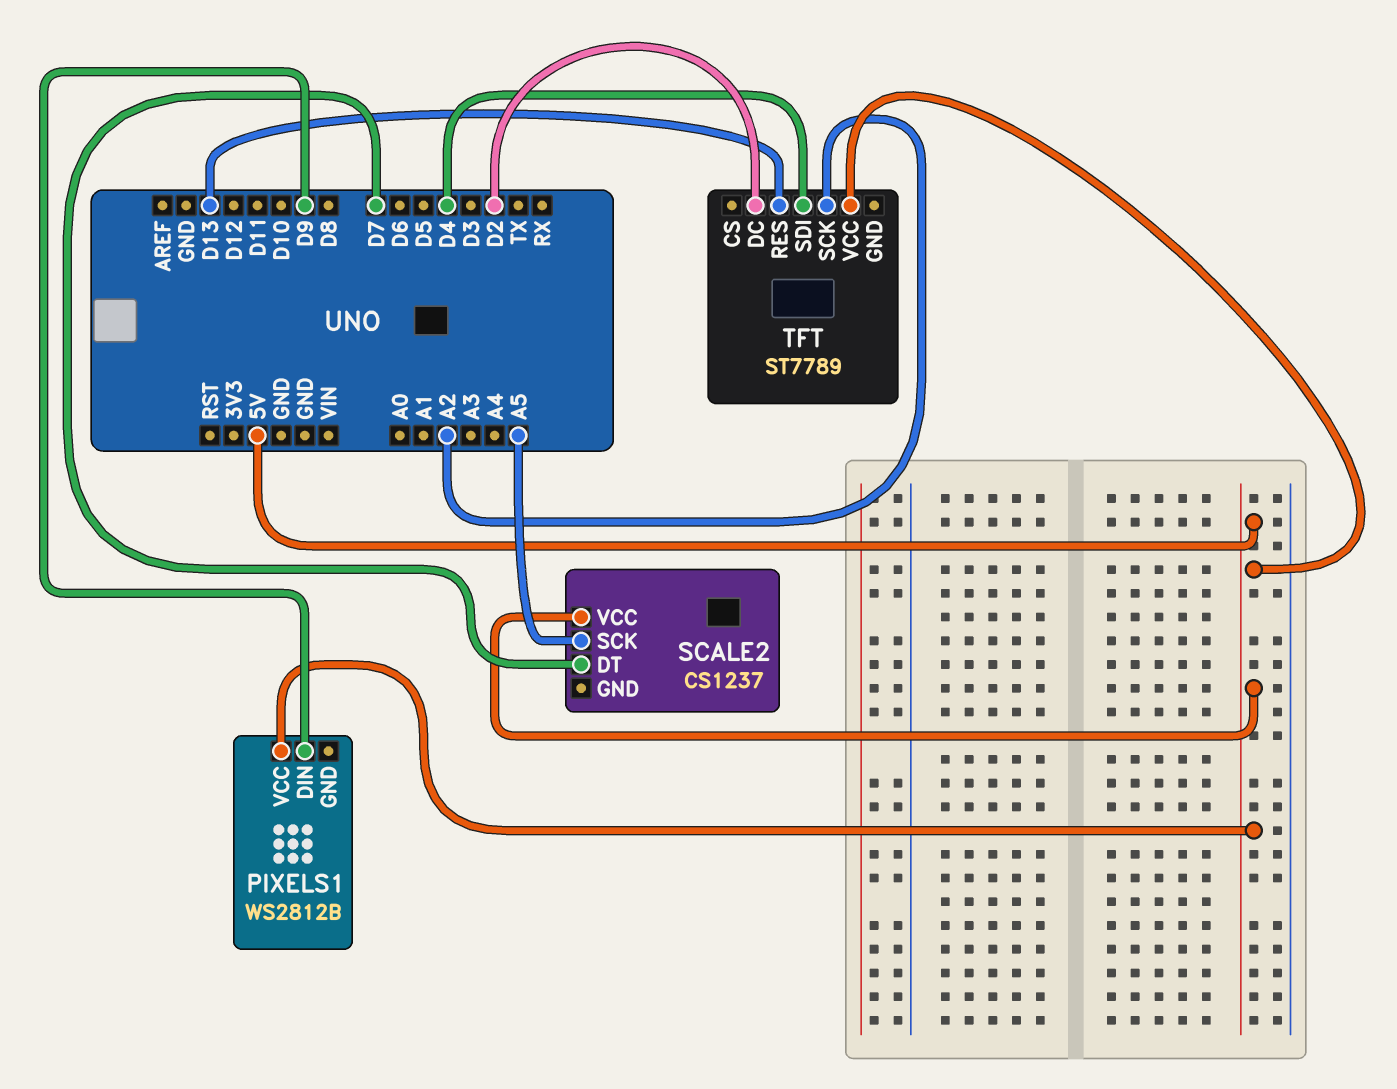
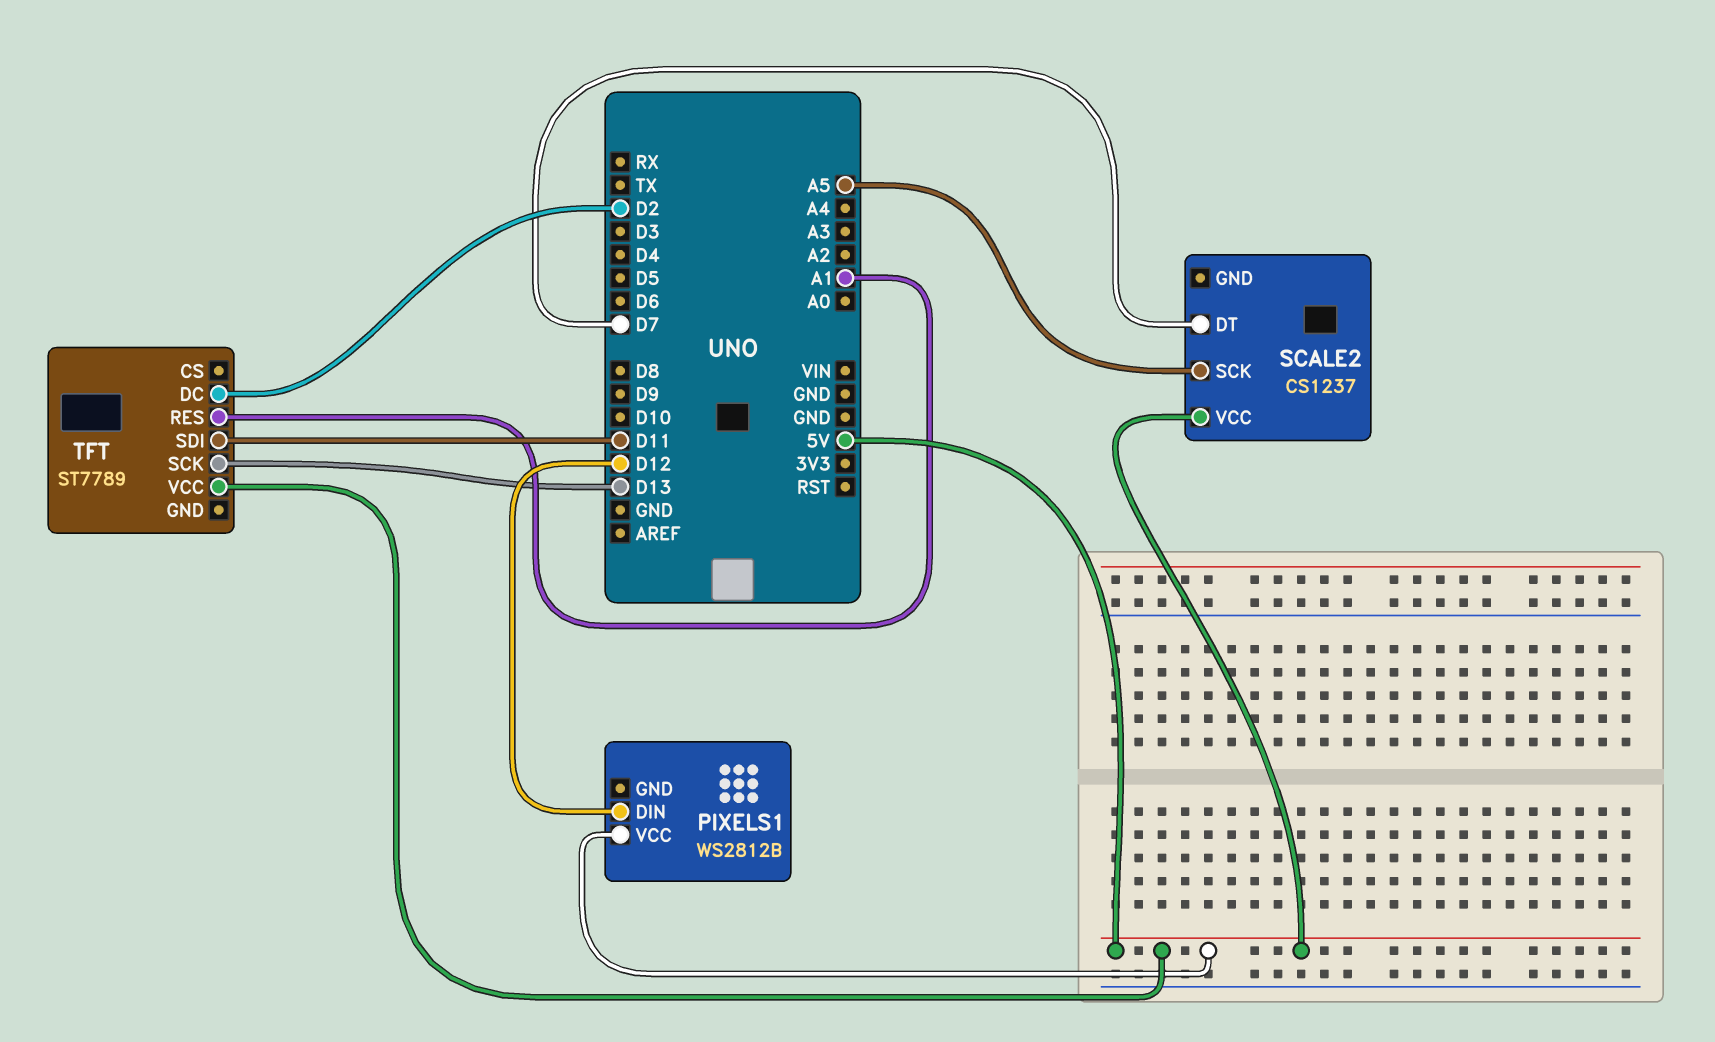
PIXELS1 pin DIN: D9 -> D12
TFT pin RES: D13 -> A1
TFT pin SCK: A2 -> D13
TFT pin SDI: D4 -> D11

